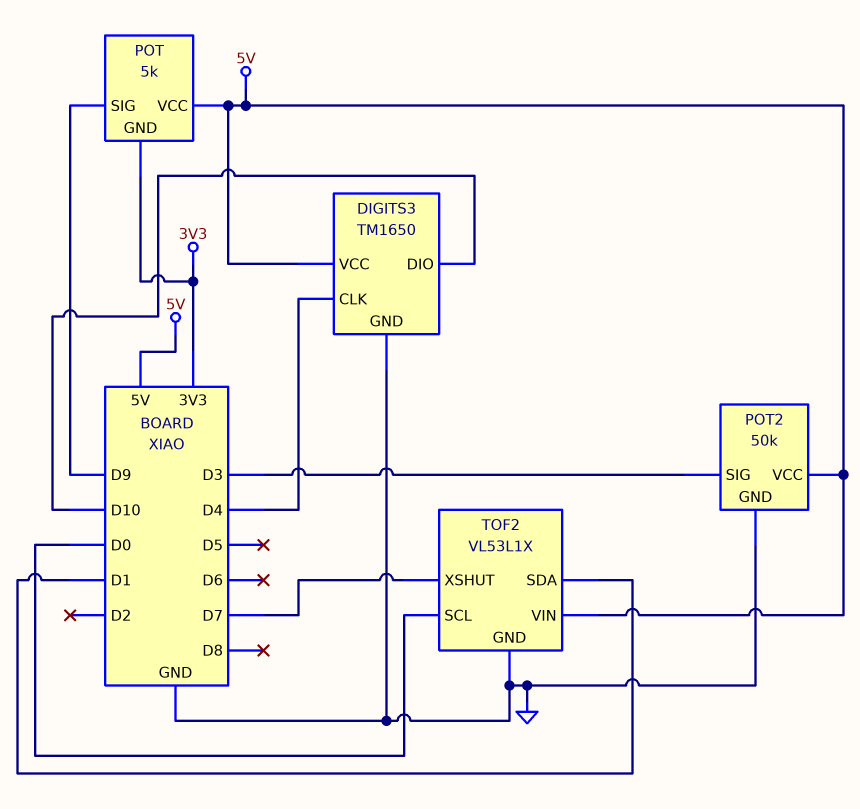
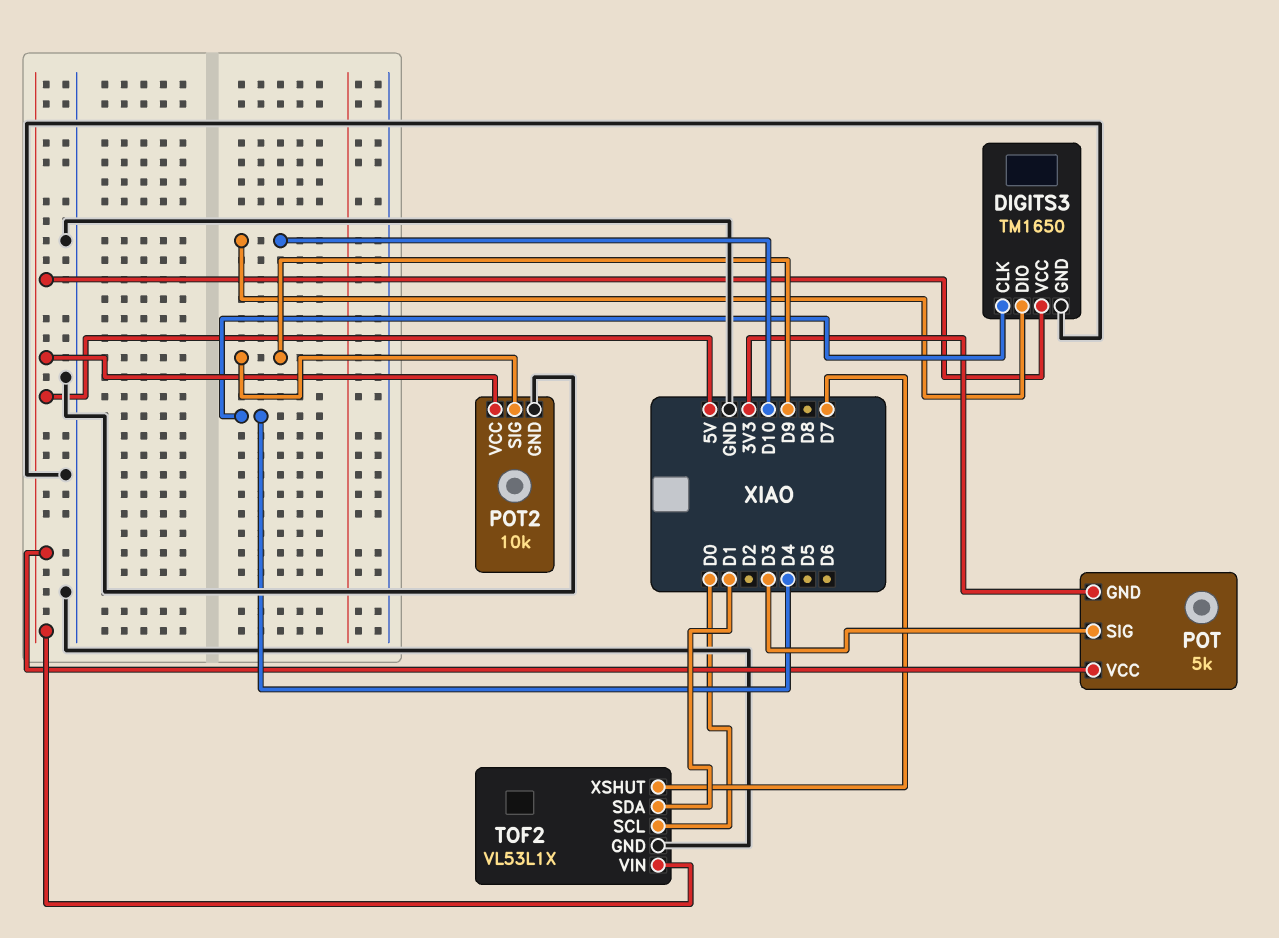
POT pin SIG: D9 -> D3
POT2: 50k -> 10k
POT2 pin SIG: D3 -> D9

